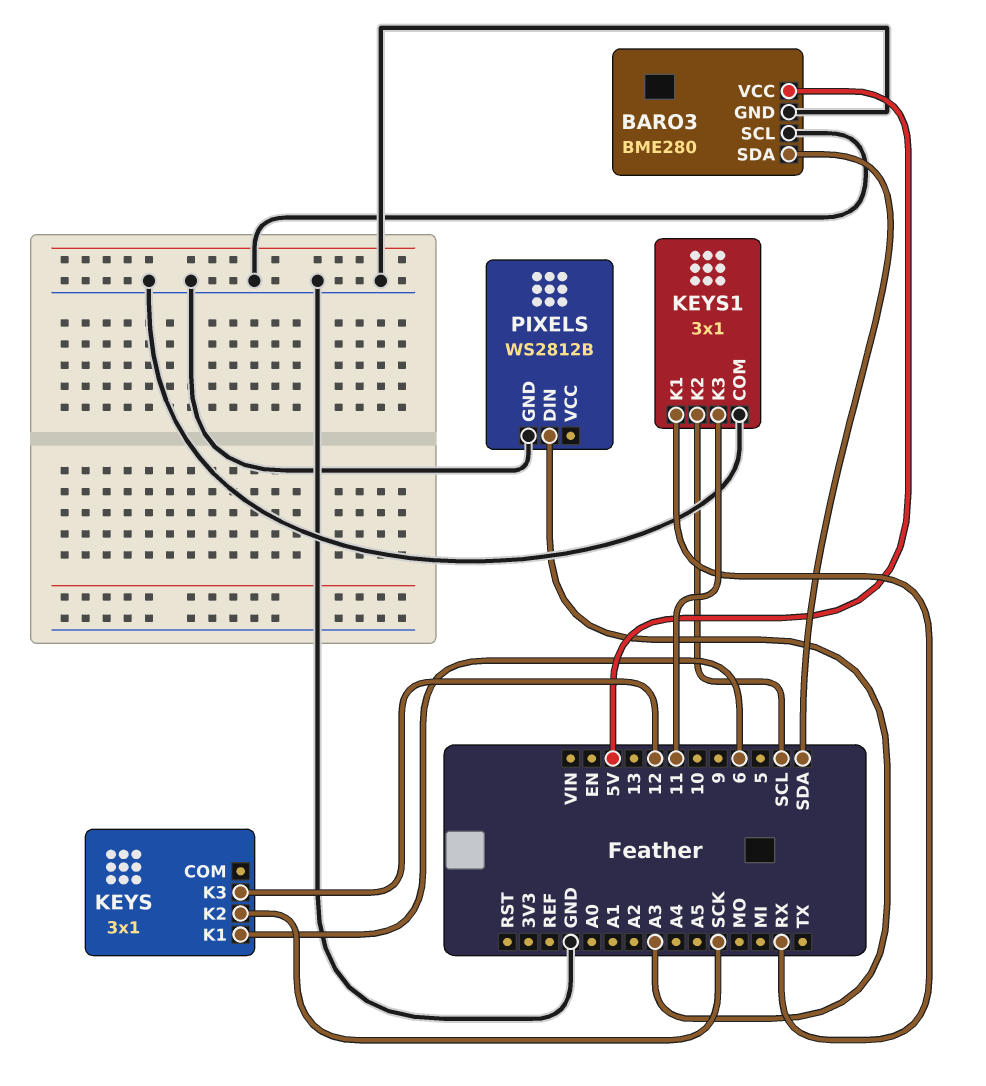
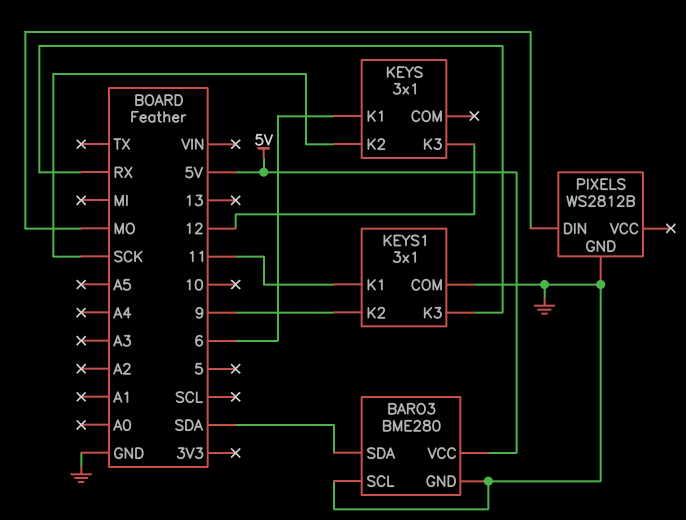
KEYS1 pin K1: RX -> 11
KEYS1 pin K2: SCL -> 9
KEYS1 pin K3: 11 -> RX
PIXELS pin DIN: A3 -> MO

